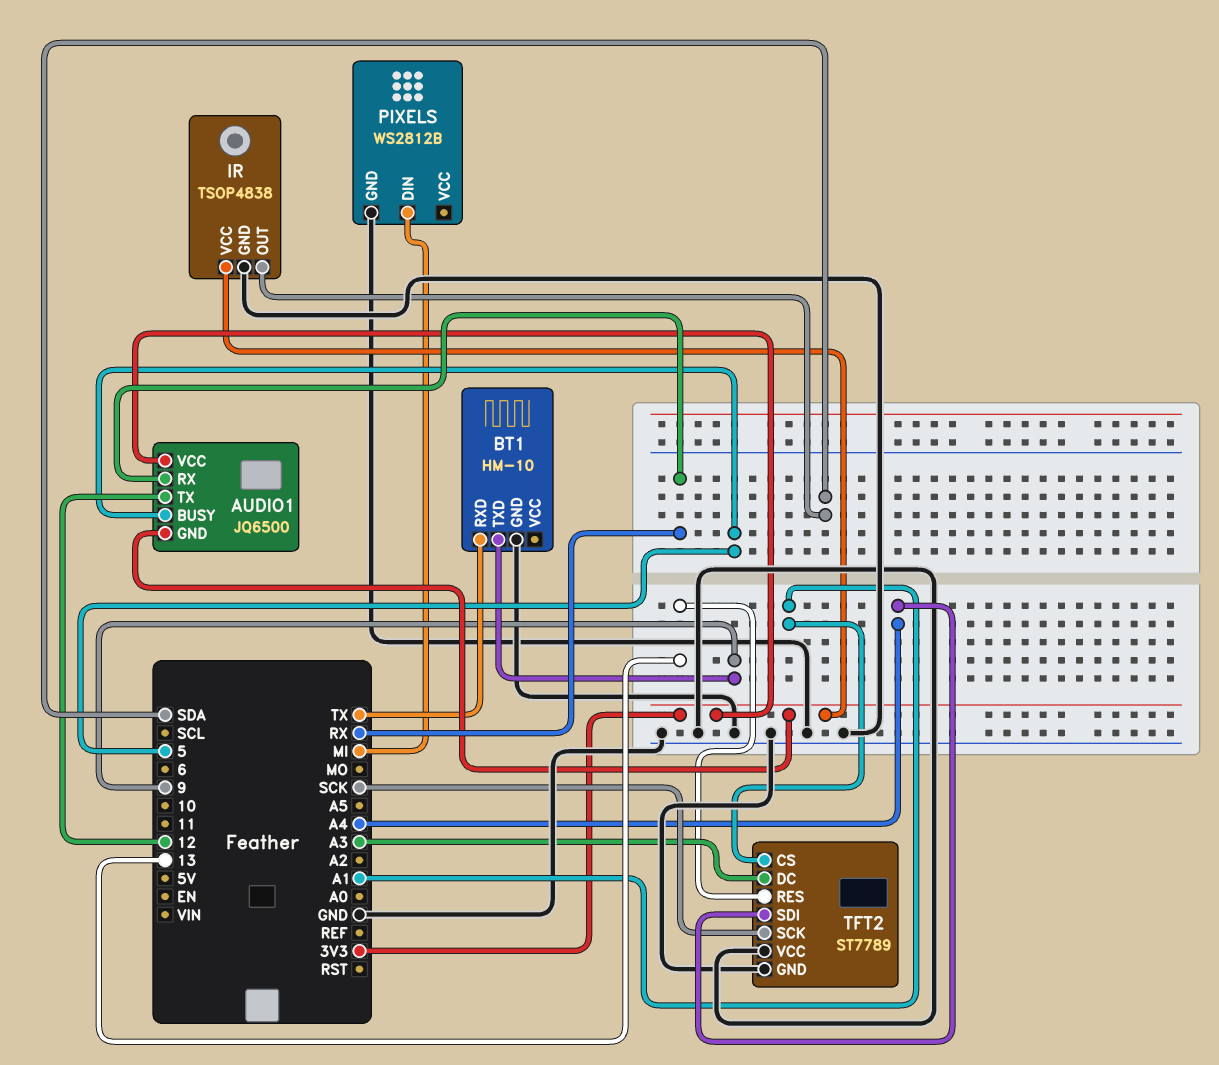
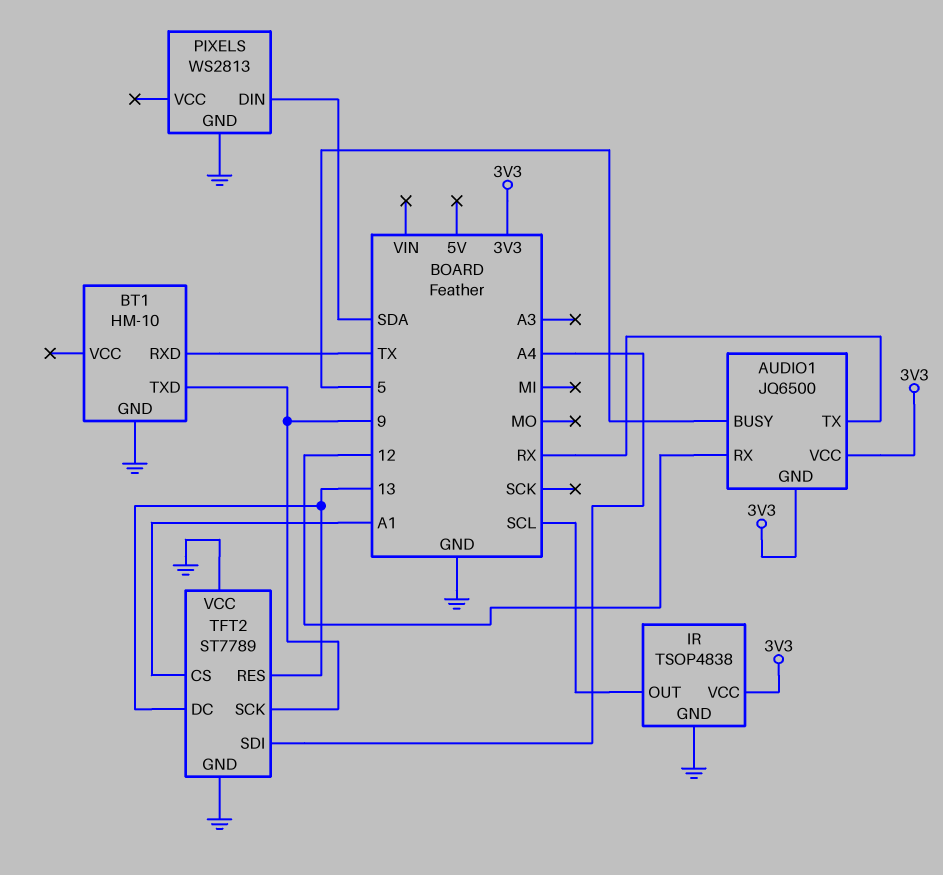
AUDIO1 pin RX: RX -> 12
AUDIO1 pin TX: 12 -> RX
IR pin OUT: SDA -> SCL
PIXELS: WS2812B -> WS2813
PIXELS pin DIN: MI -> SDA
TFT2 pin DC: A3 -> 13
TFT2 pin SCK: SCK -> 9

